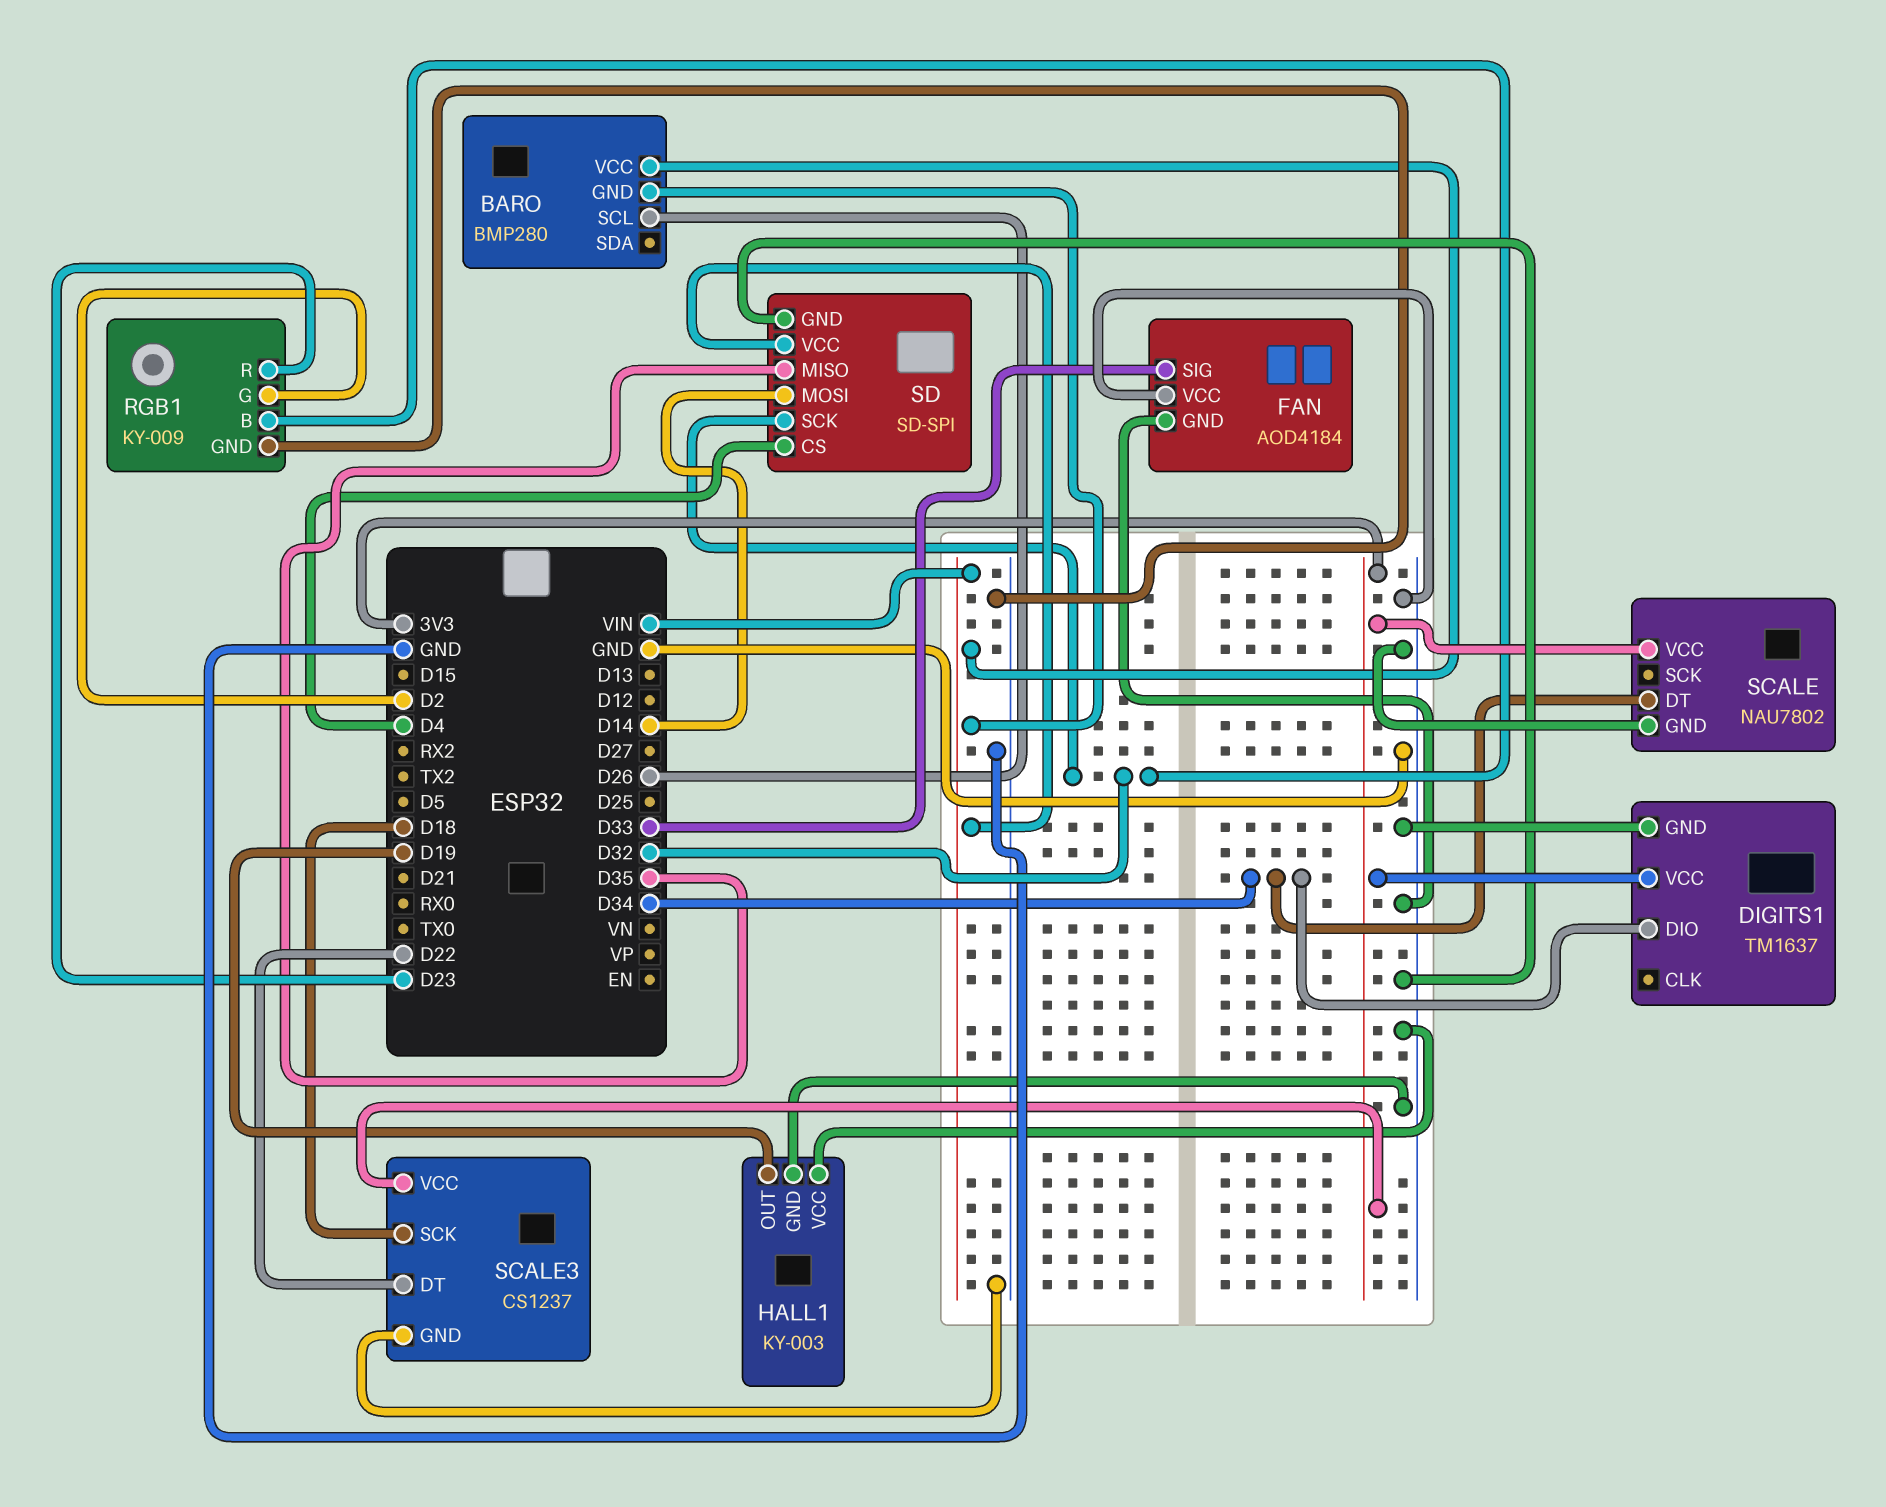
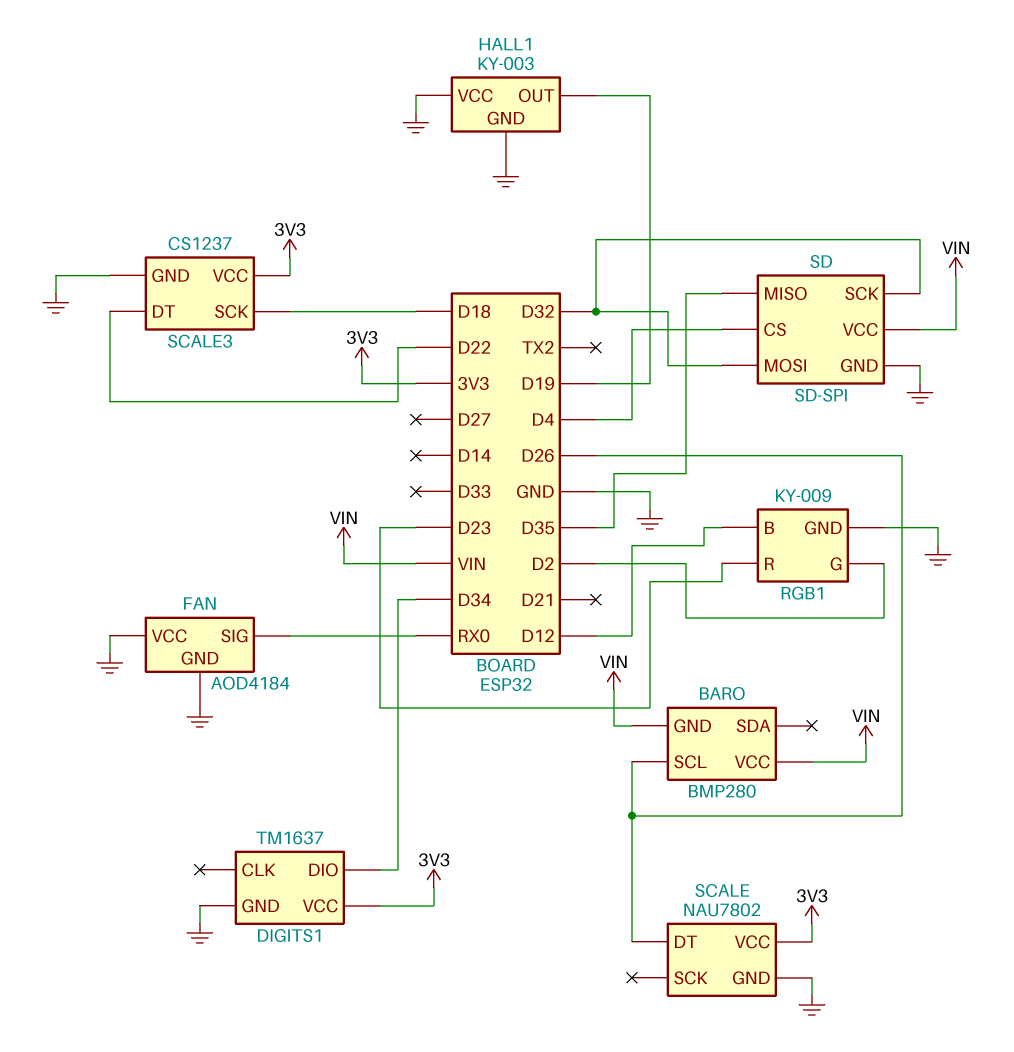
FAN pin SIG: D33 -> RX0
RGB1 pin B: D32 -> D12
SCALE pin DT: D34 -> D26
SD pin MOSI: D14 -> D32

